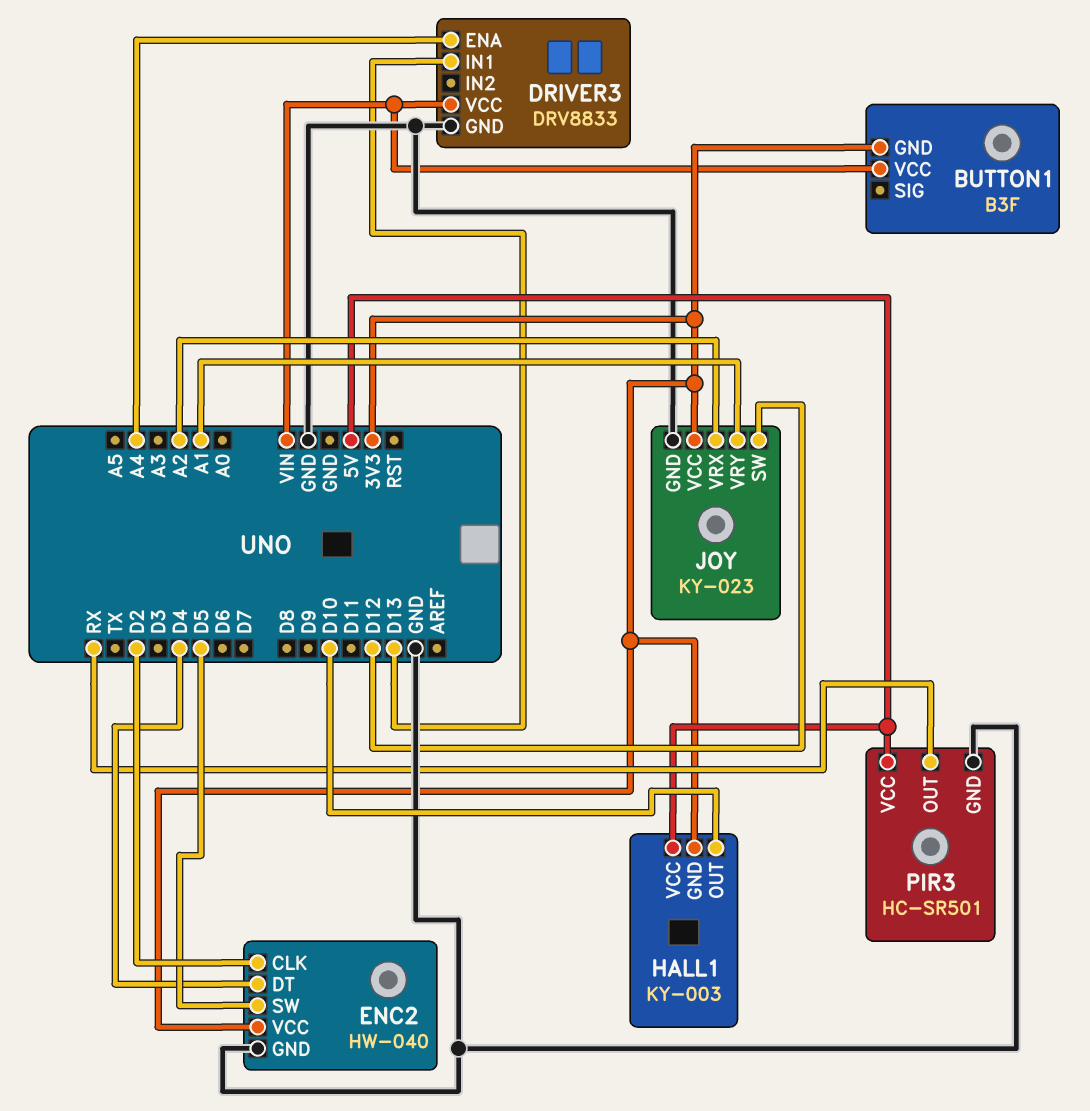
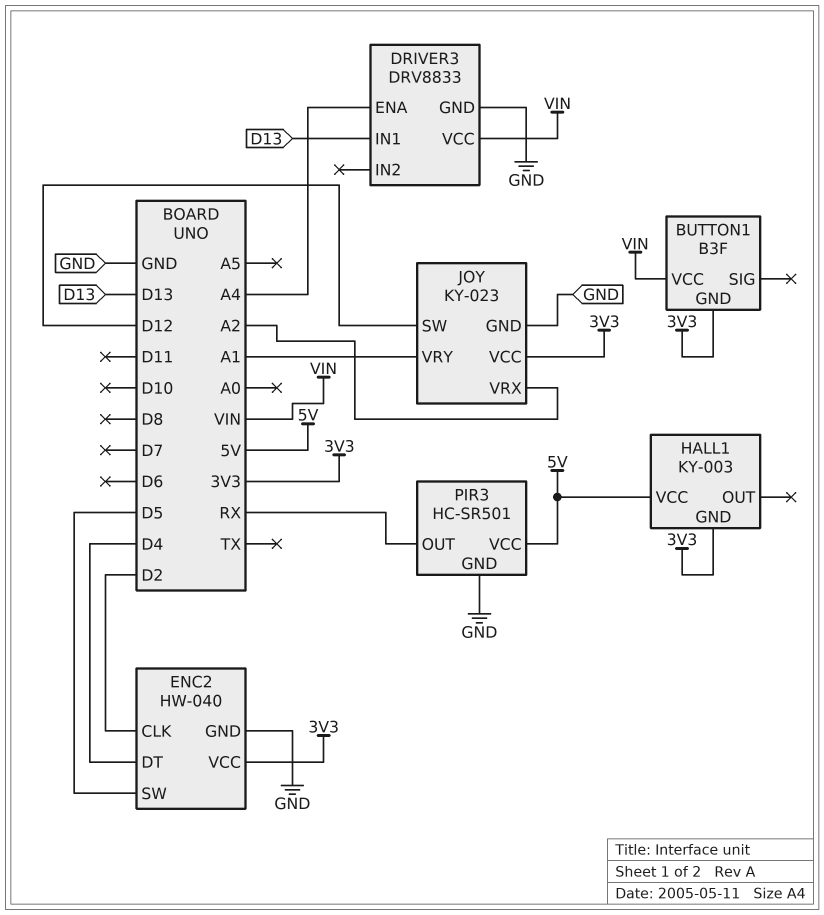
HALL1 pin OUT: D10 -> none

